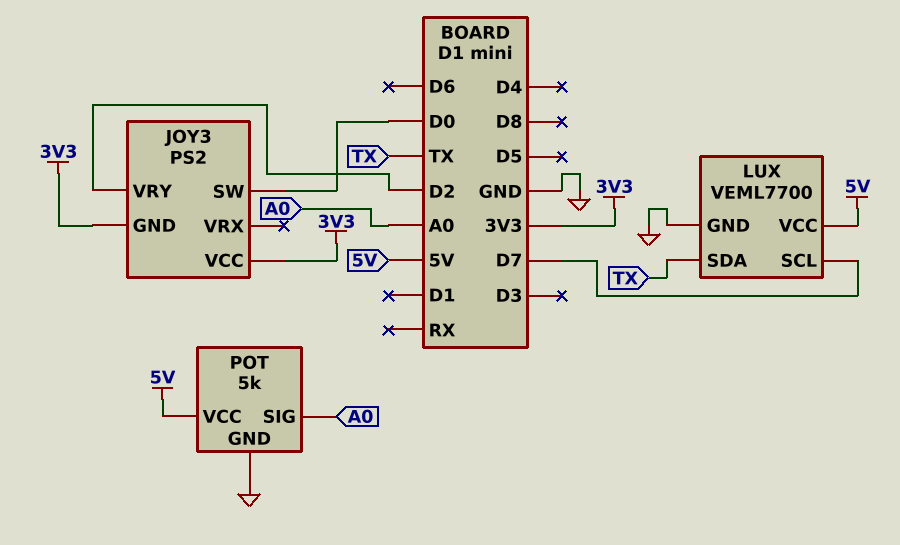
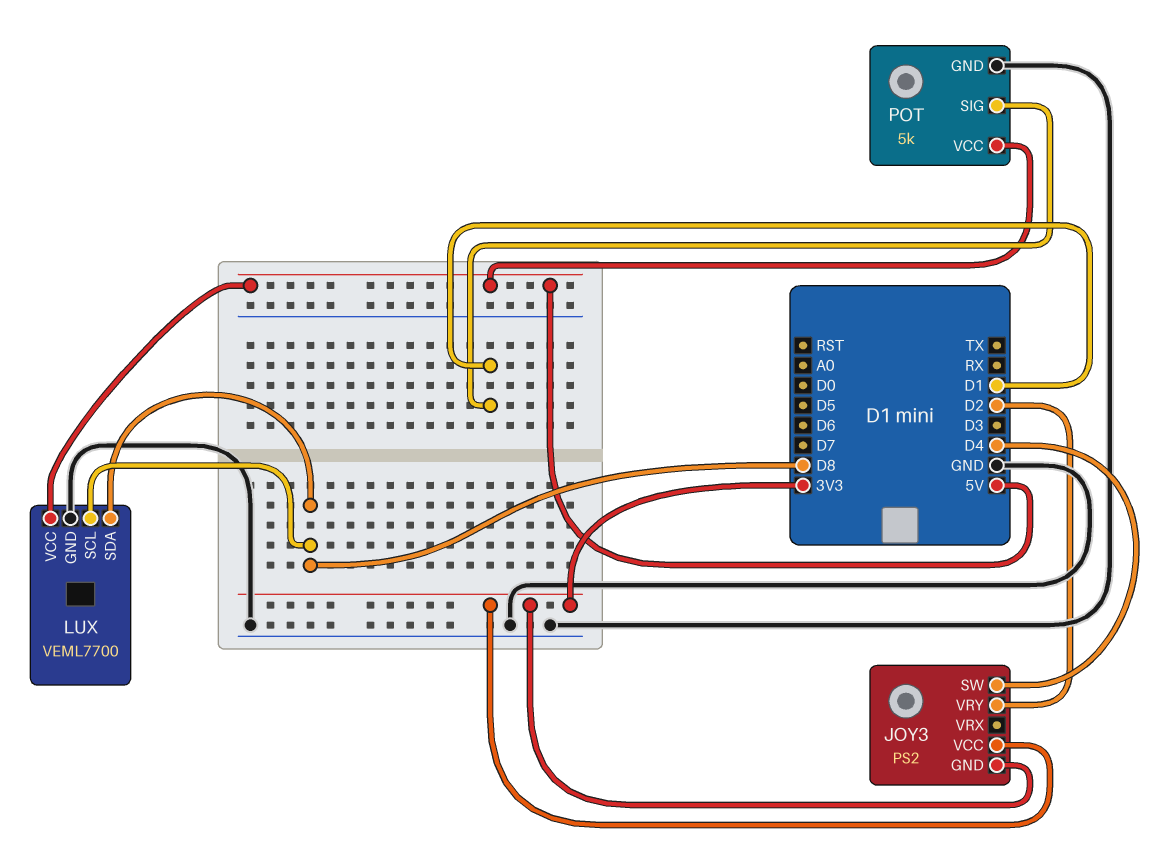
JOY3 pin SW: D0 -> D4
LUX pin SCL: D7 -> D8
LUX pin SDA: TX -> D8
POT pin SIG: A0 -> D1

